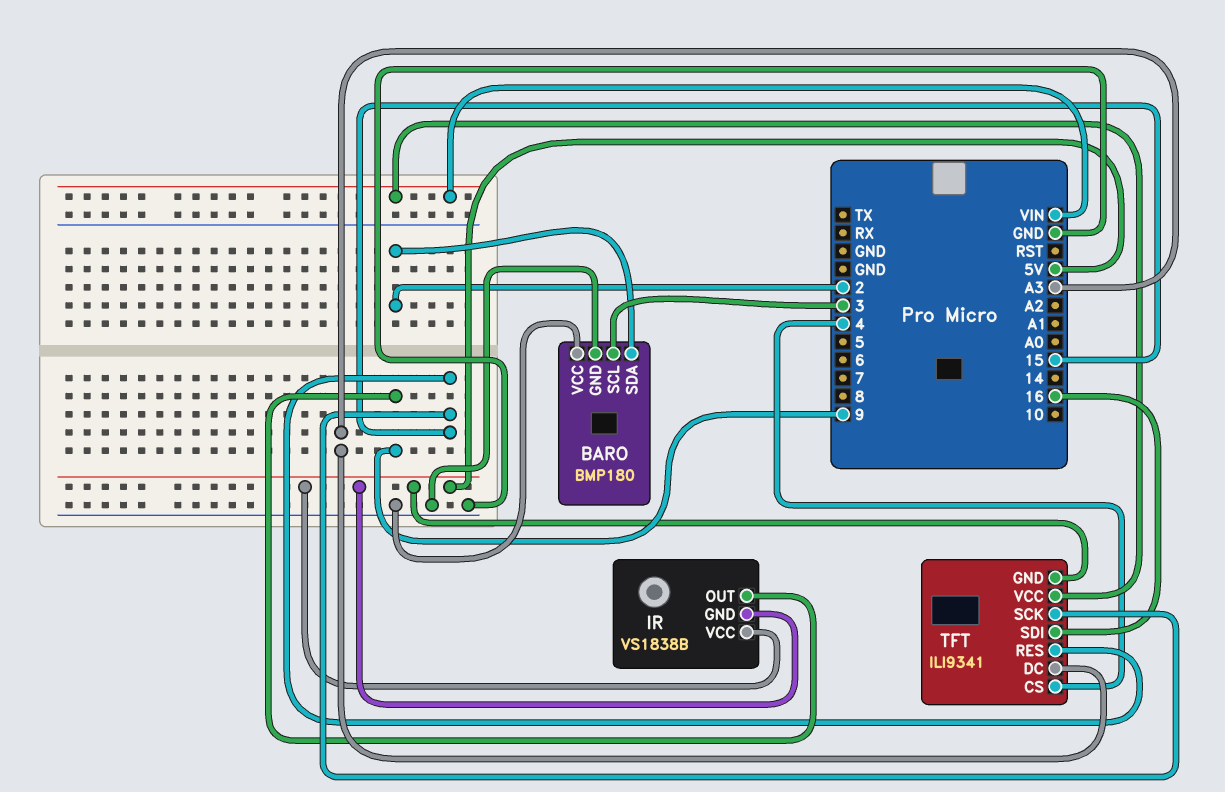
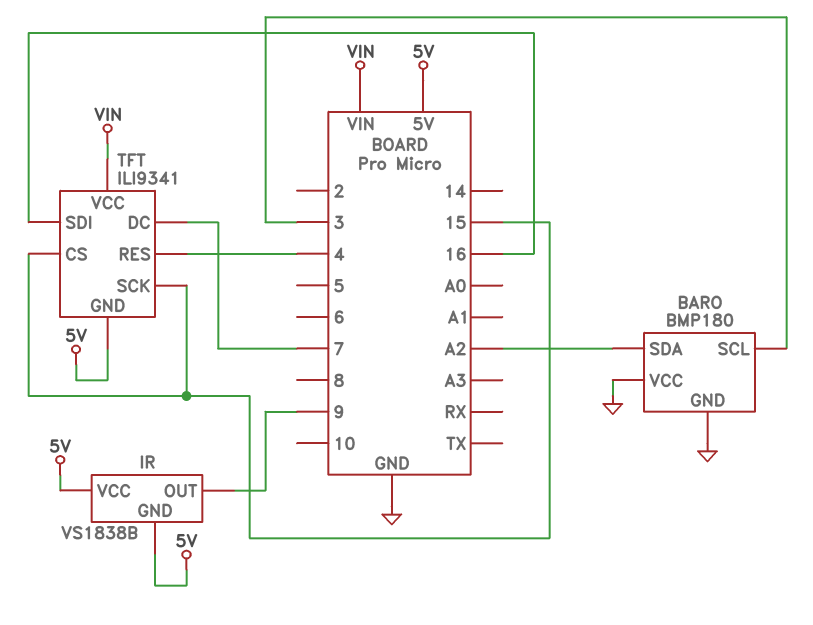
BARO pin SDA: 2 -> A2
TFT pin CS: 4 -> 15
TFT pin DC: A3 -> 7
TFT pin RES: 15 -> 4

